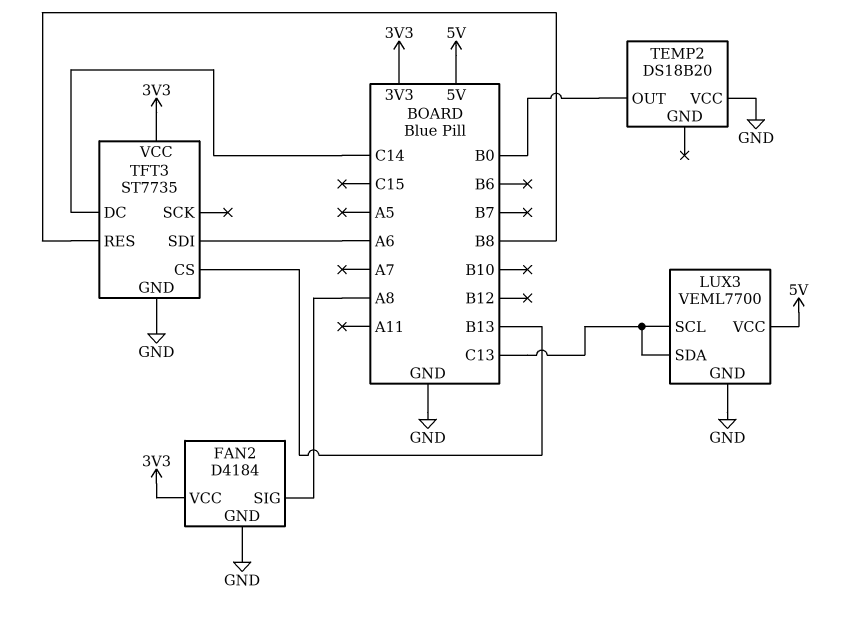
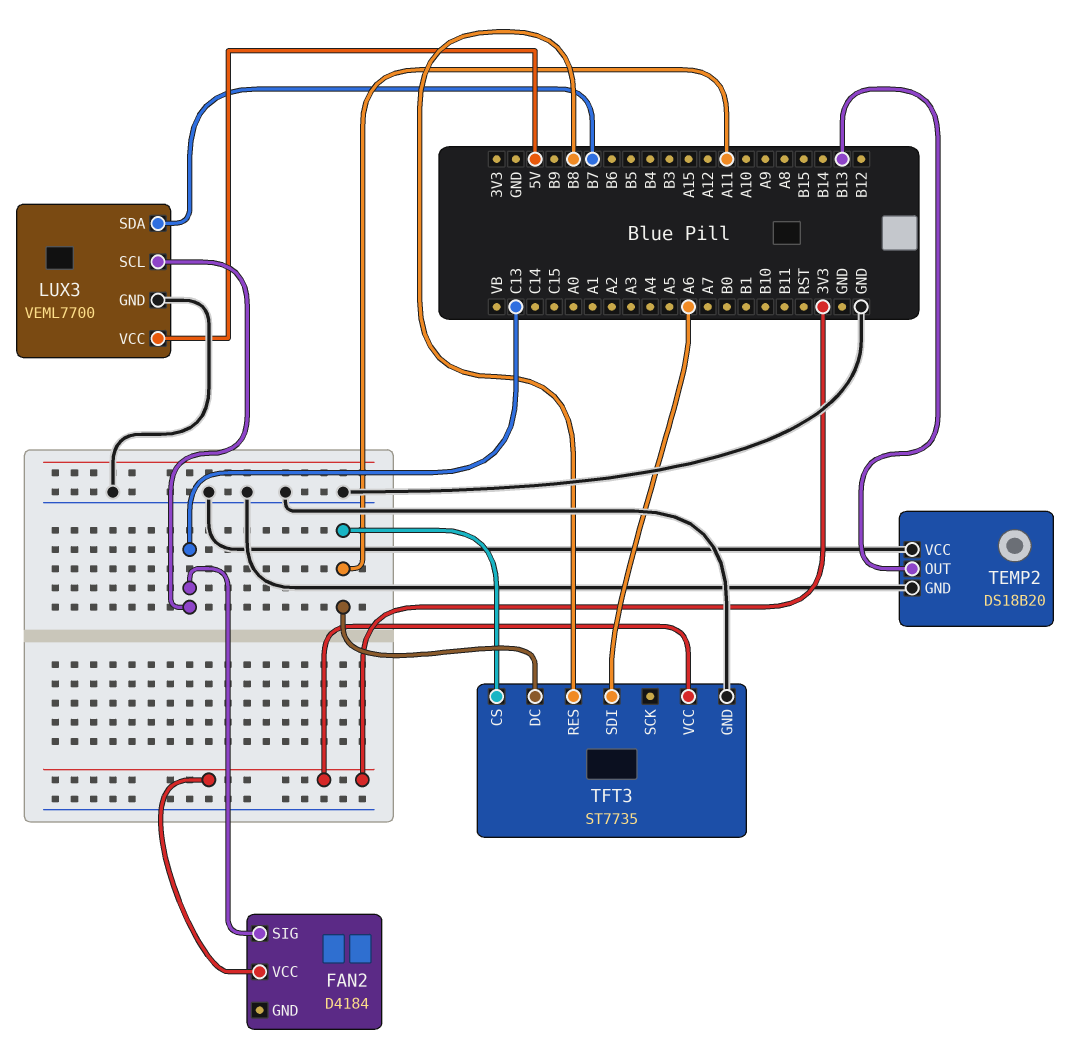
FAN2 pin GND: GND -> none
FAN2 pin SIG: A8 -> C13
LUX3 pin SDA: C13 -> B7
TEMP2 pin GND: none -> GND
TEMP2 pin OUT: B0 -> B13
TFT3 pin CS: B13 -> A11
TFT3 pin DC: C14 -> A11

